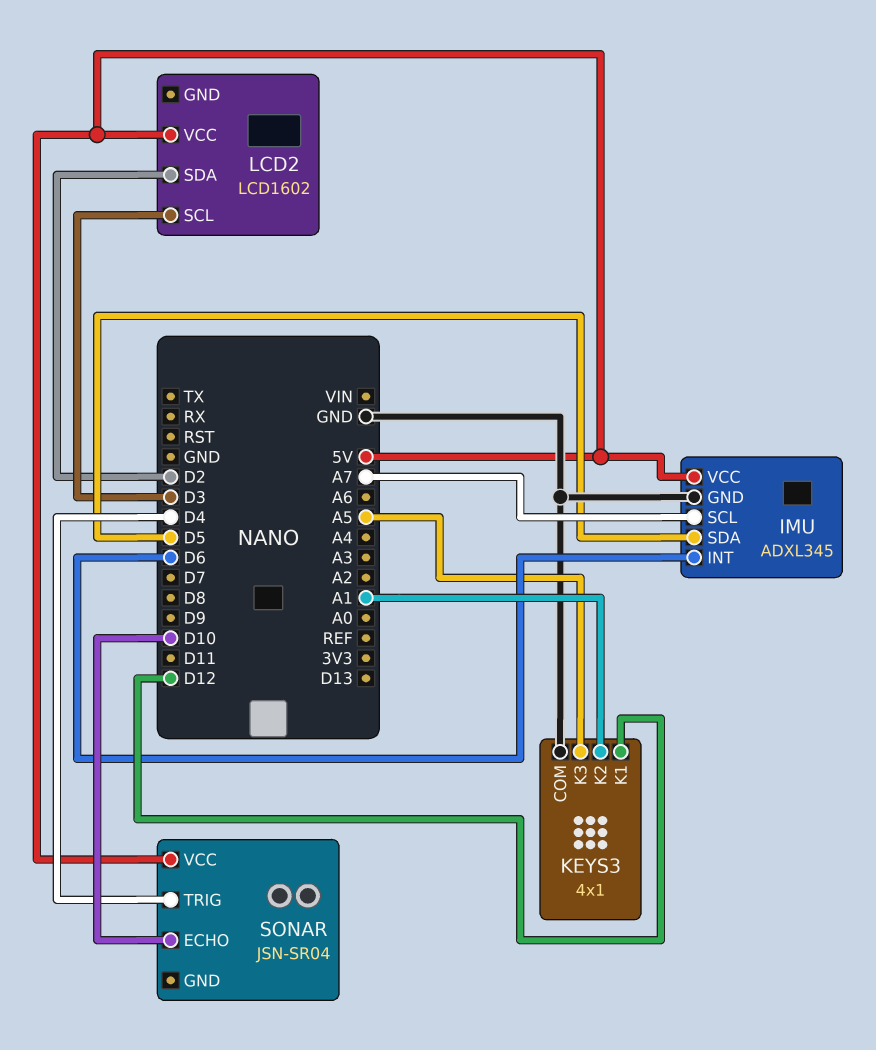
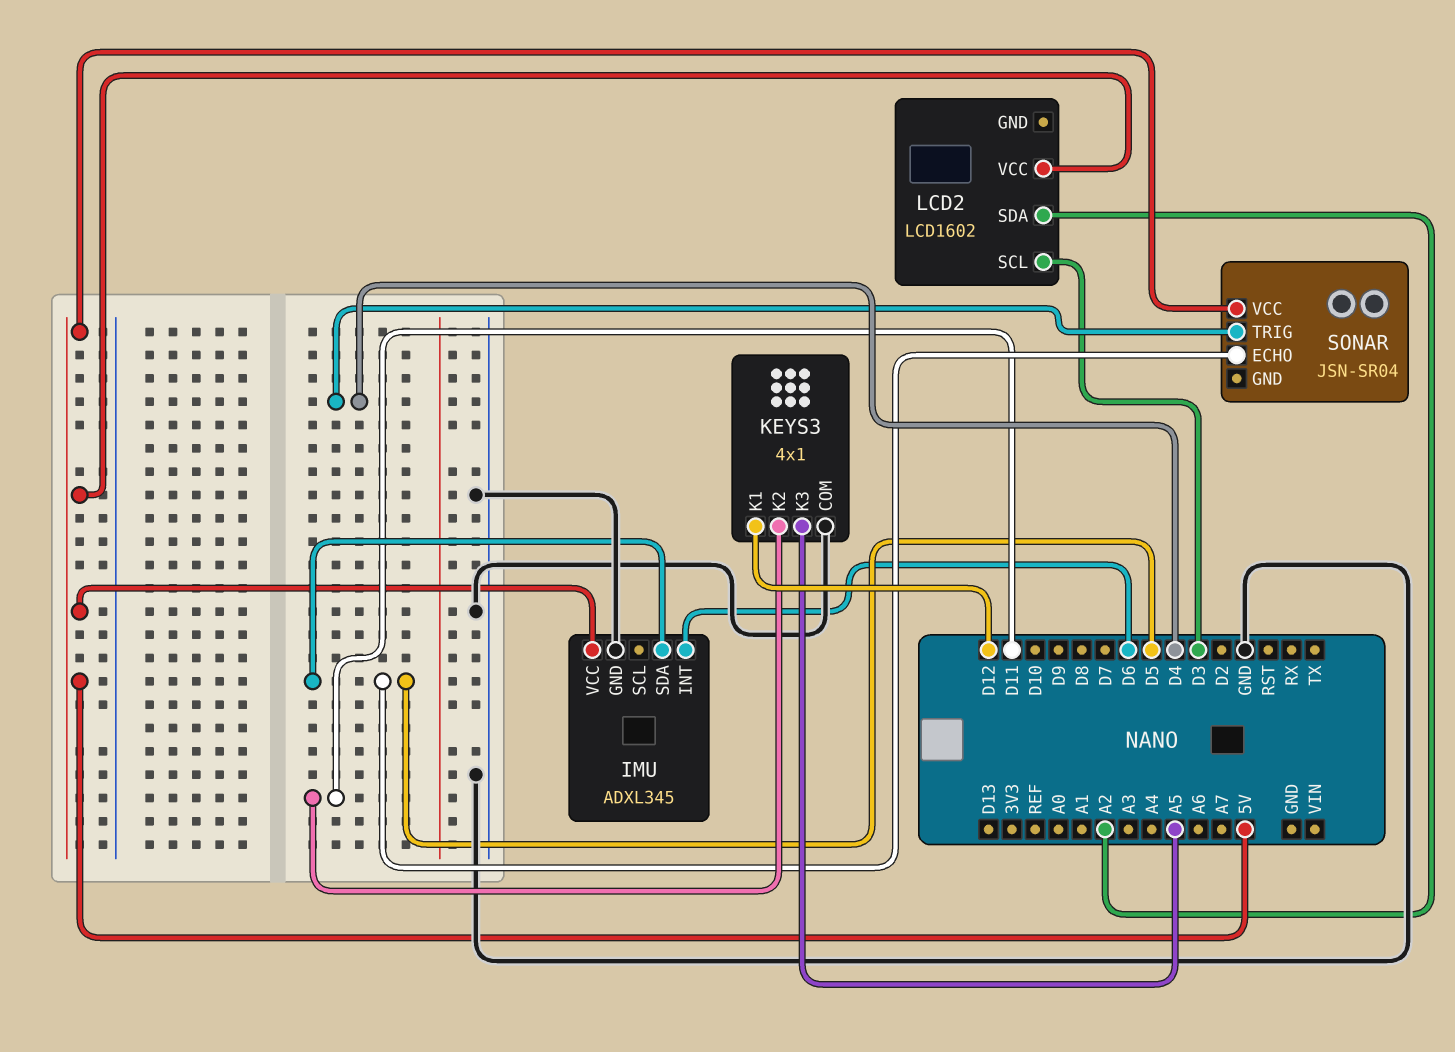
IMU pin SCL: A7 -> none
KEYS3 pin K2: A1 -> D11
LCD2 pin SDA: D2 -> A2
SONAR pin ECHO: D10 -> D5

